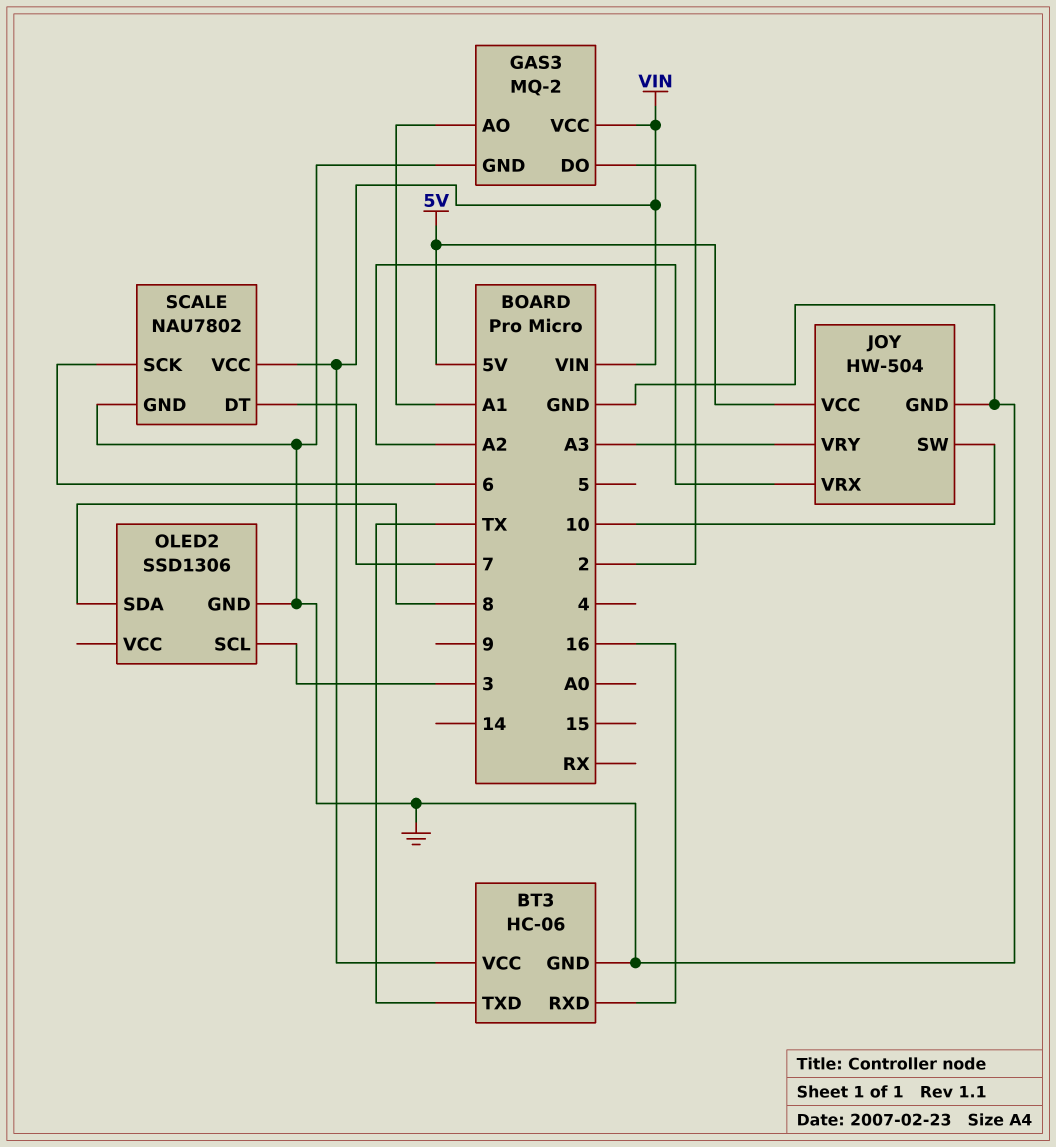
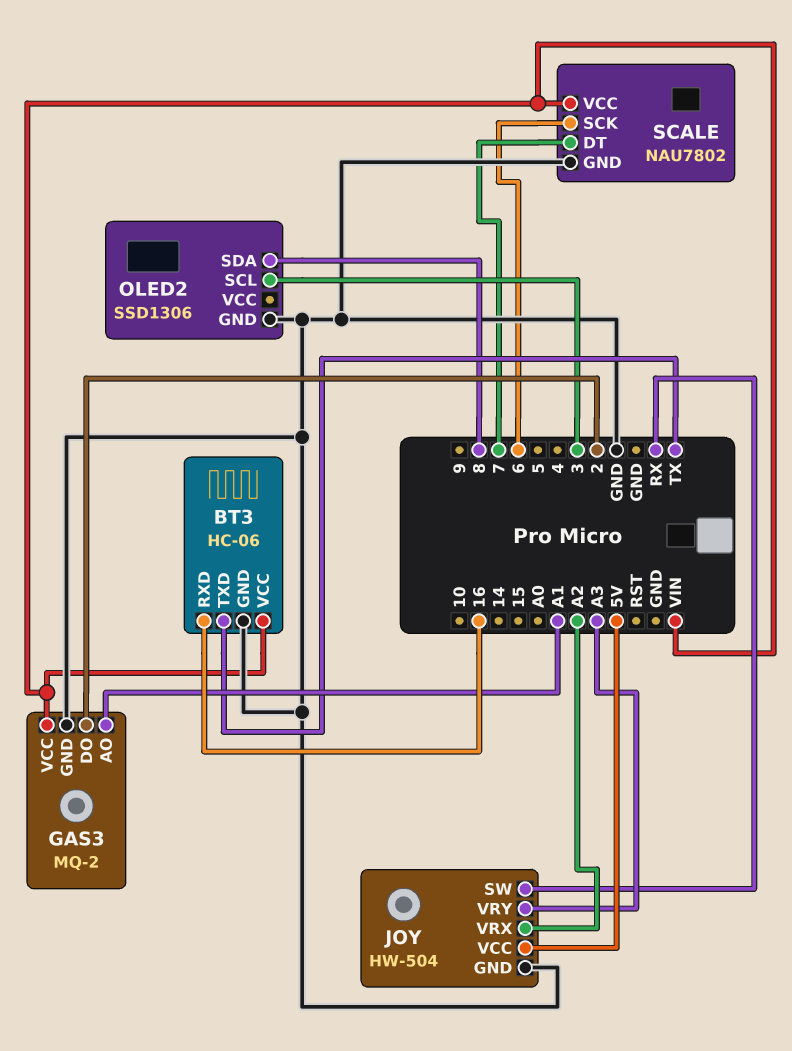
JOY pin SW: 10 -> RX

